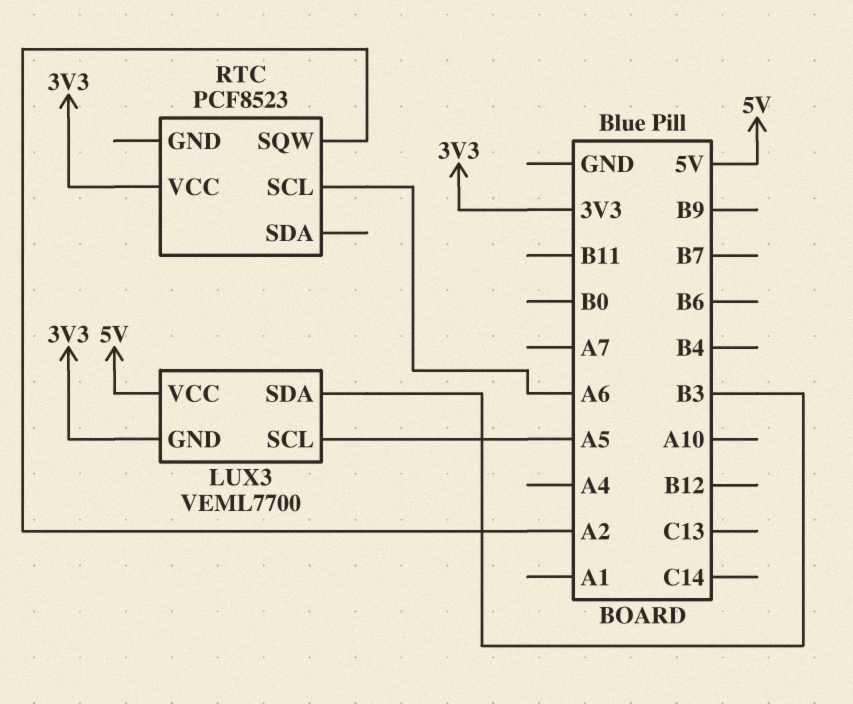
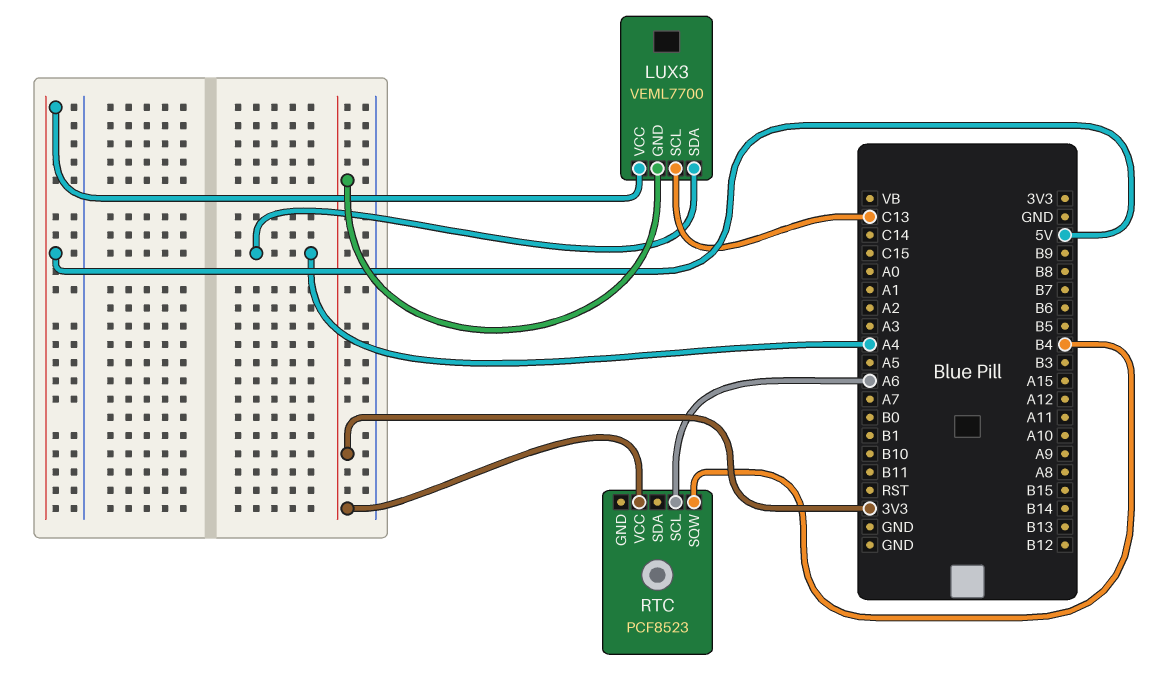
LUX3 pin SCL: A5 -> C13
LUX3 pin SDA: B3 -> A4
RTC pin SQW: A2 -> B4

